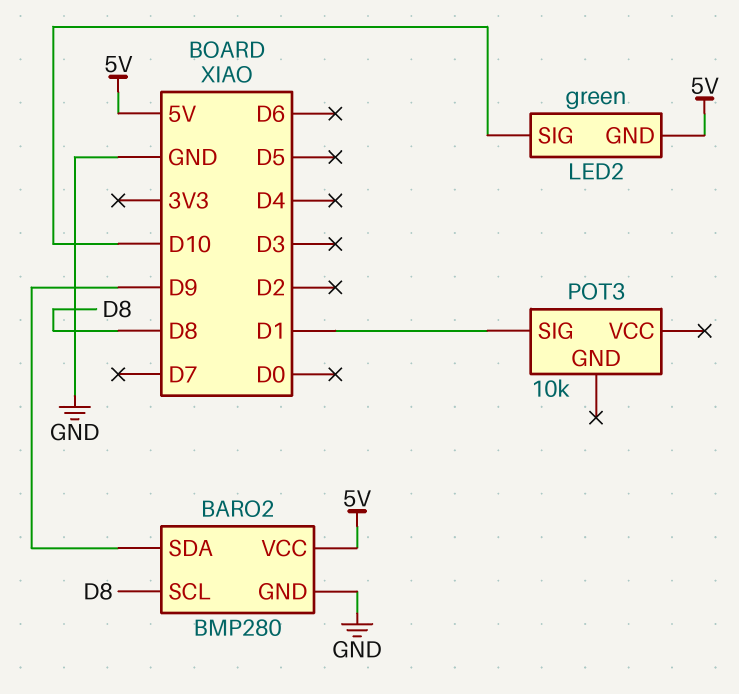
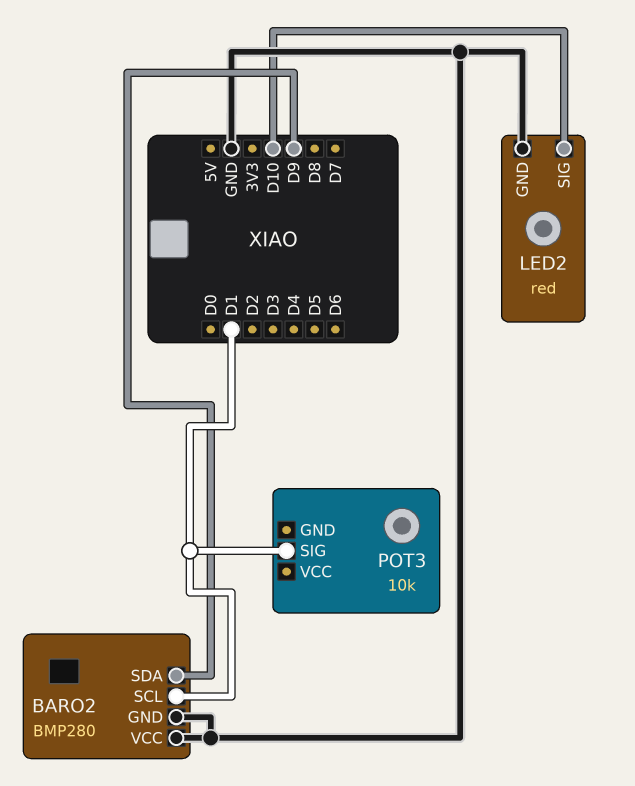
BARO2 pin SCL: D8 -> D1
BARO2 pin VCC: 5V -> GND
LED2: green -> red
LED2 pin GND: 5V -> GND

